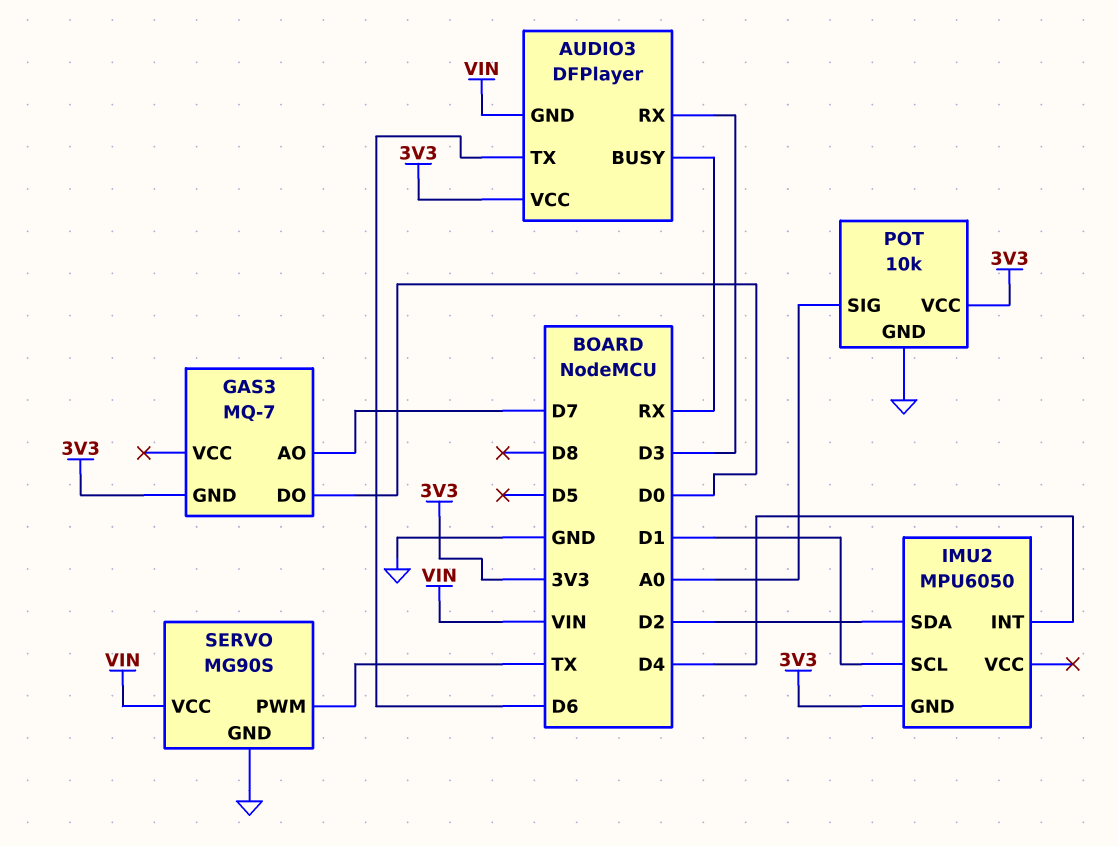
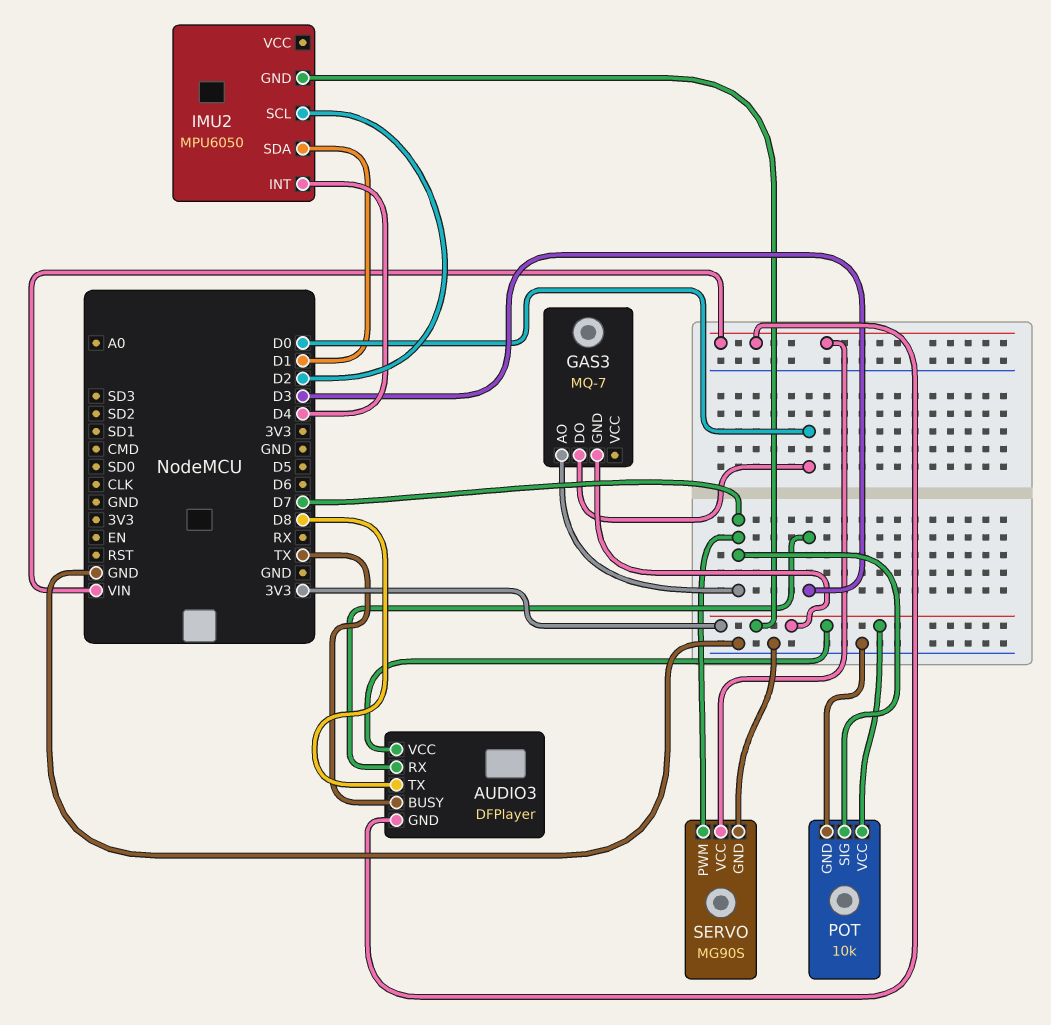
AUDIO3 pin BUSY: RX -> TX
AUDIO3 pin TX: D6 -> D8
IMU2 pin SCL: D1 -> D2
IMU2 pin SDA: D2 -> D1
POT pin SIG: A0 -> D7
SERVO pin PWM: TX -> D7

